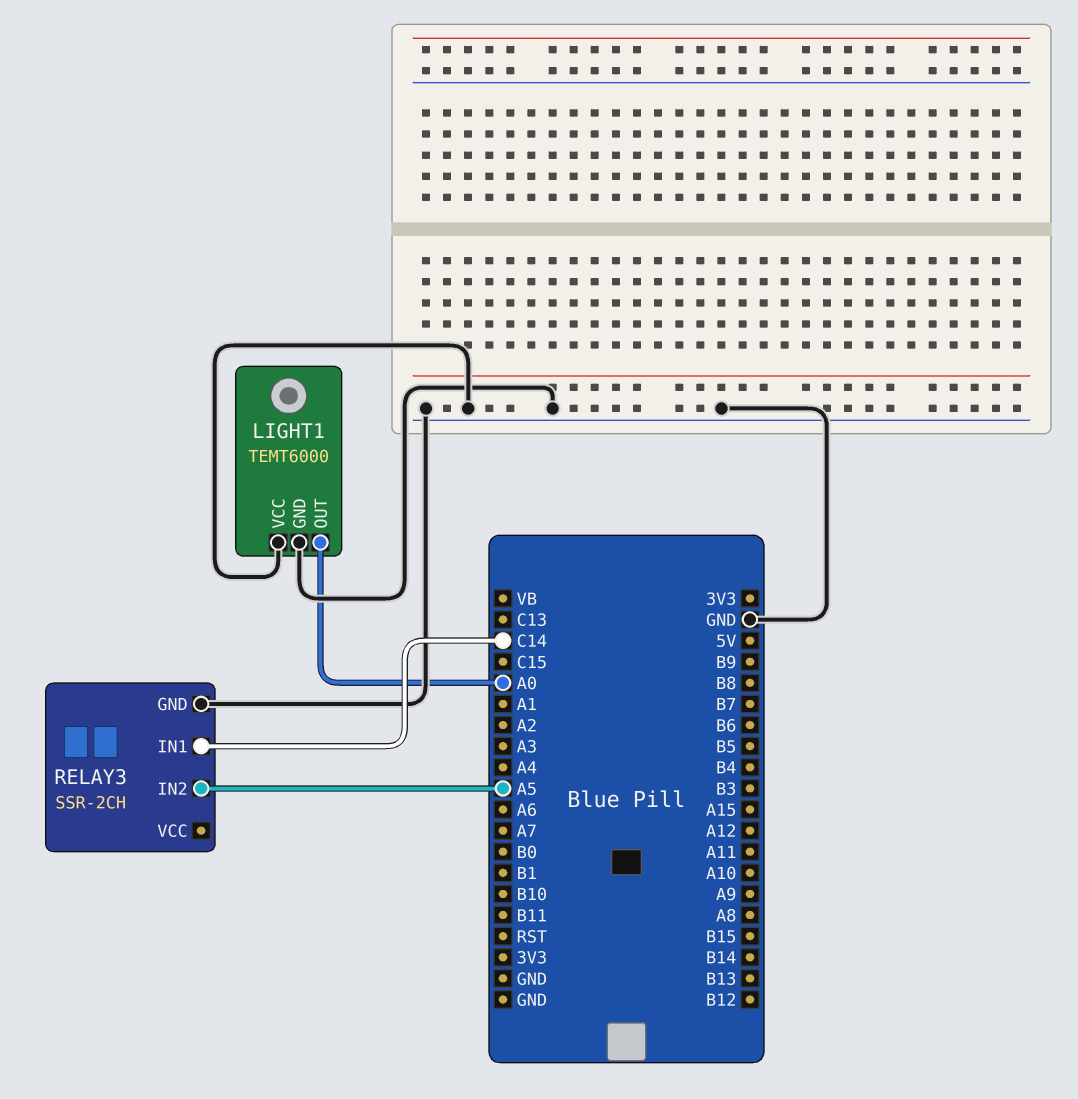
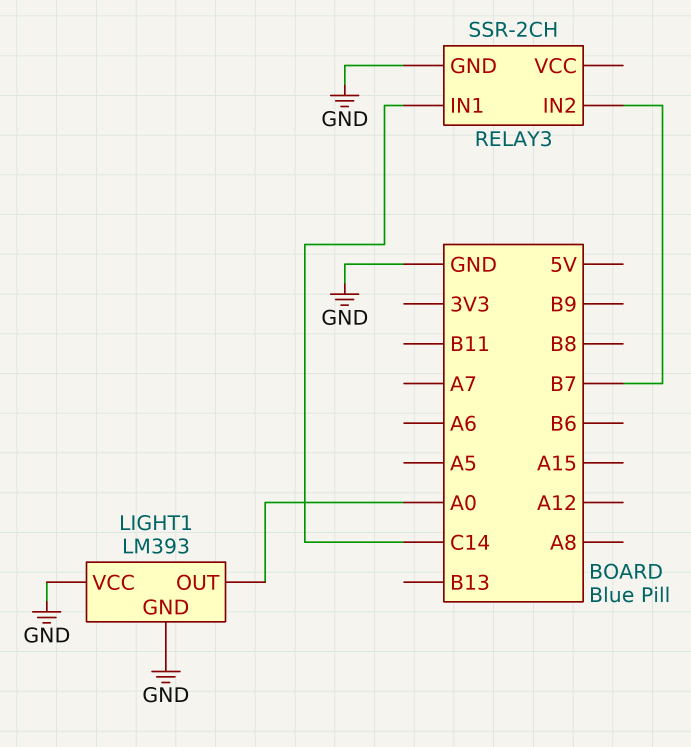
LIGHT1: TEMT6000 -> LM393
RELAY3 pin IN2: A5 -> B7

